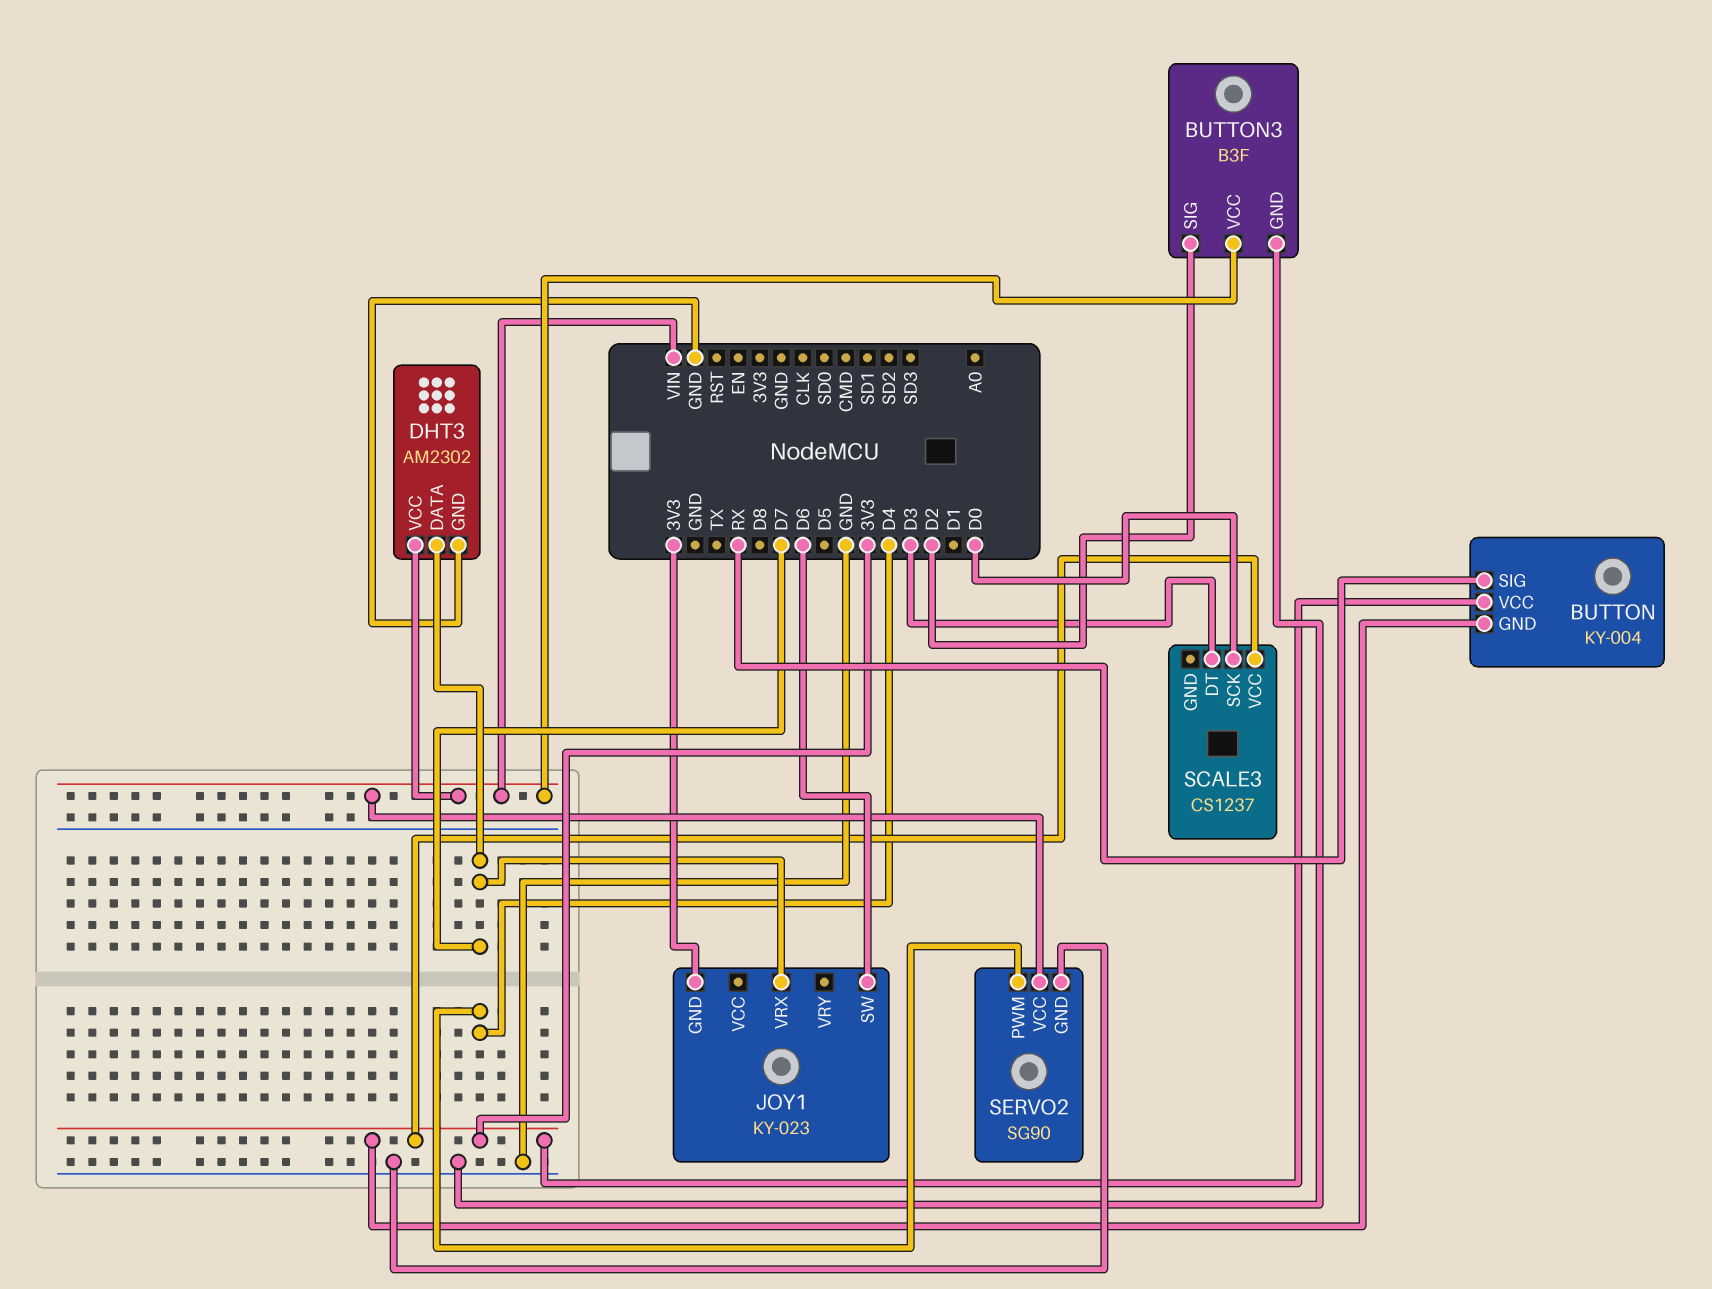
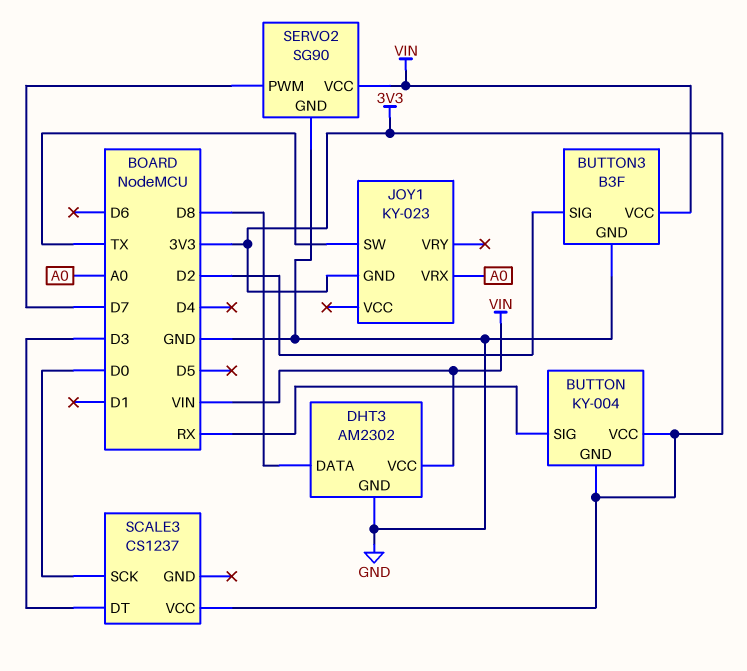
DHT3 pin DATA: D7 -> D8
JOY1 pin SW: D6 -> TX
JOY1 pin VRX: D7 -> A0
SERVO2 pin PWM: D4 -> D7

